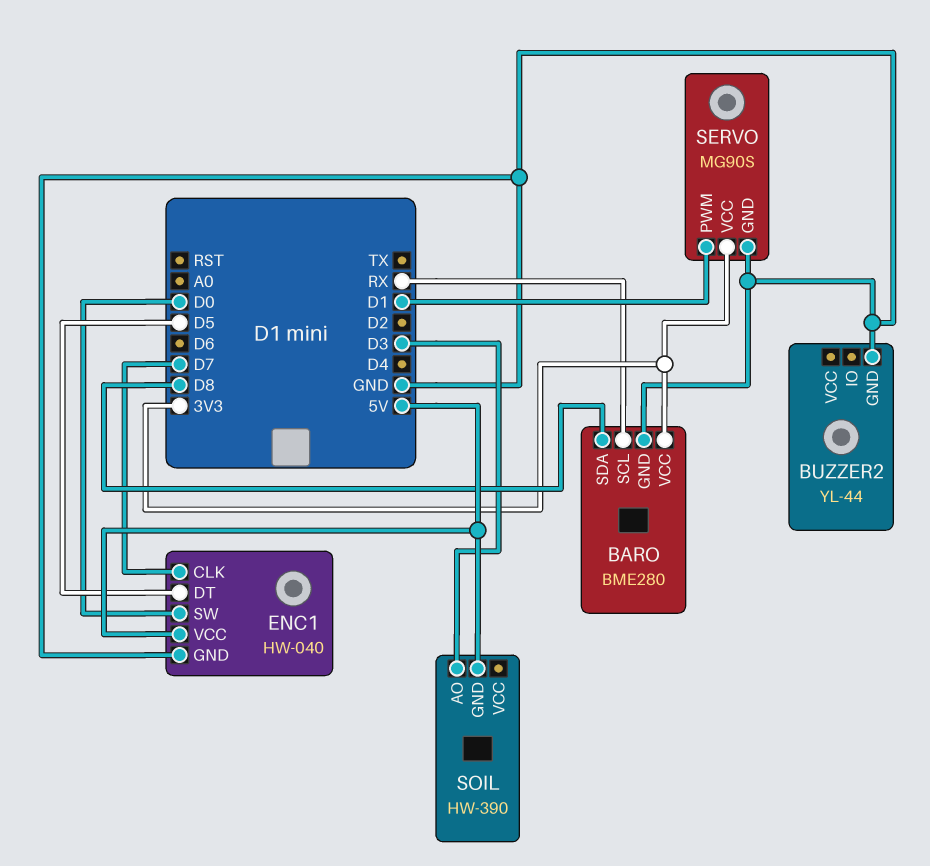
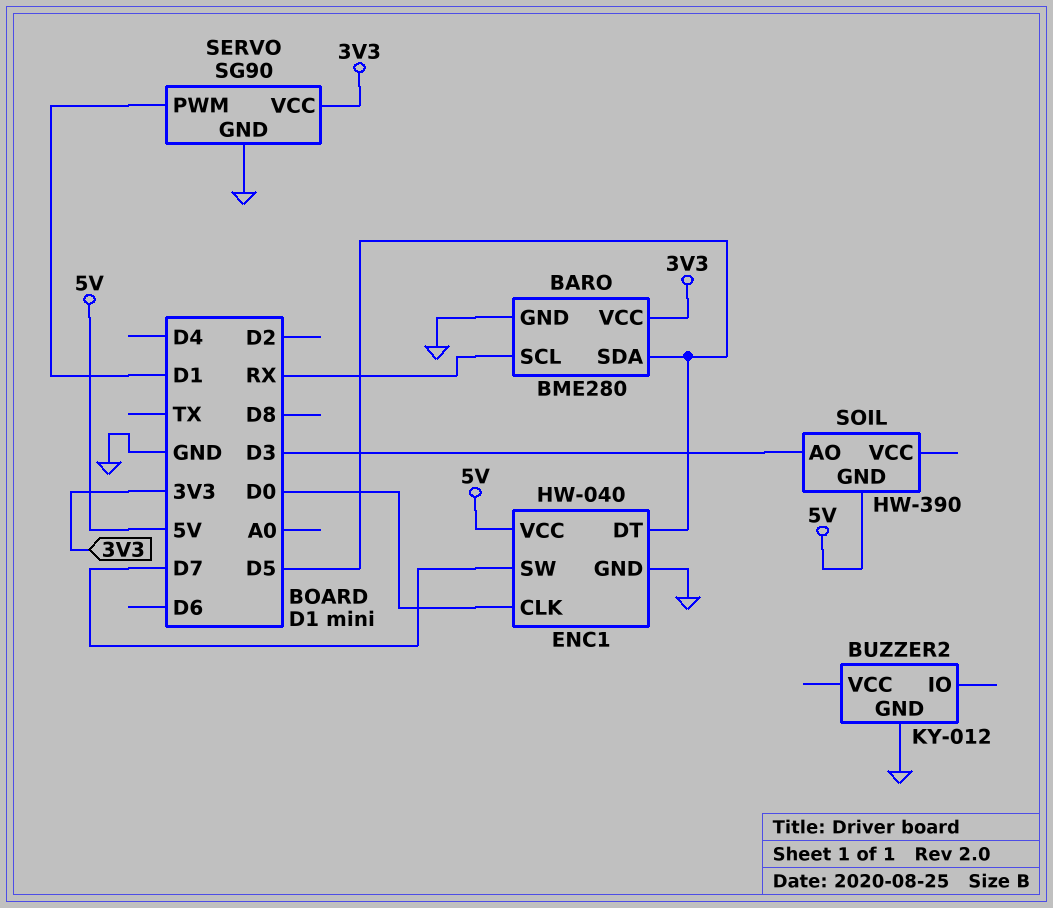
BARO pin SDA: D8 -> D5
BUZZER2: YL-44 -> KY-012
ENC1 pin CLK: D7 -> D0
ENC1 pin SW: D0 -> D7
SERVO: MG90S -> SG90

